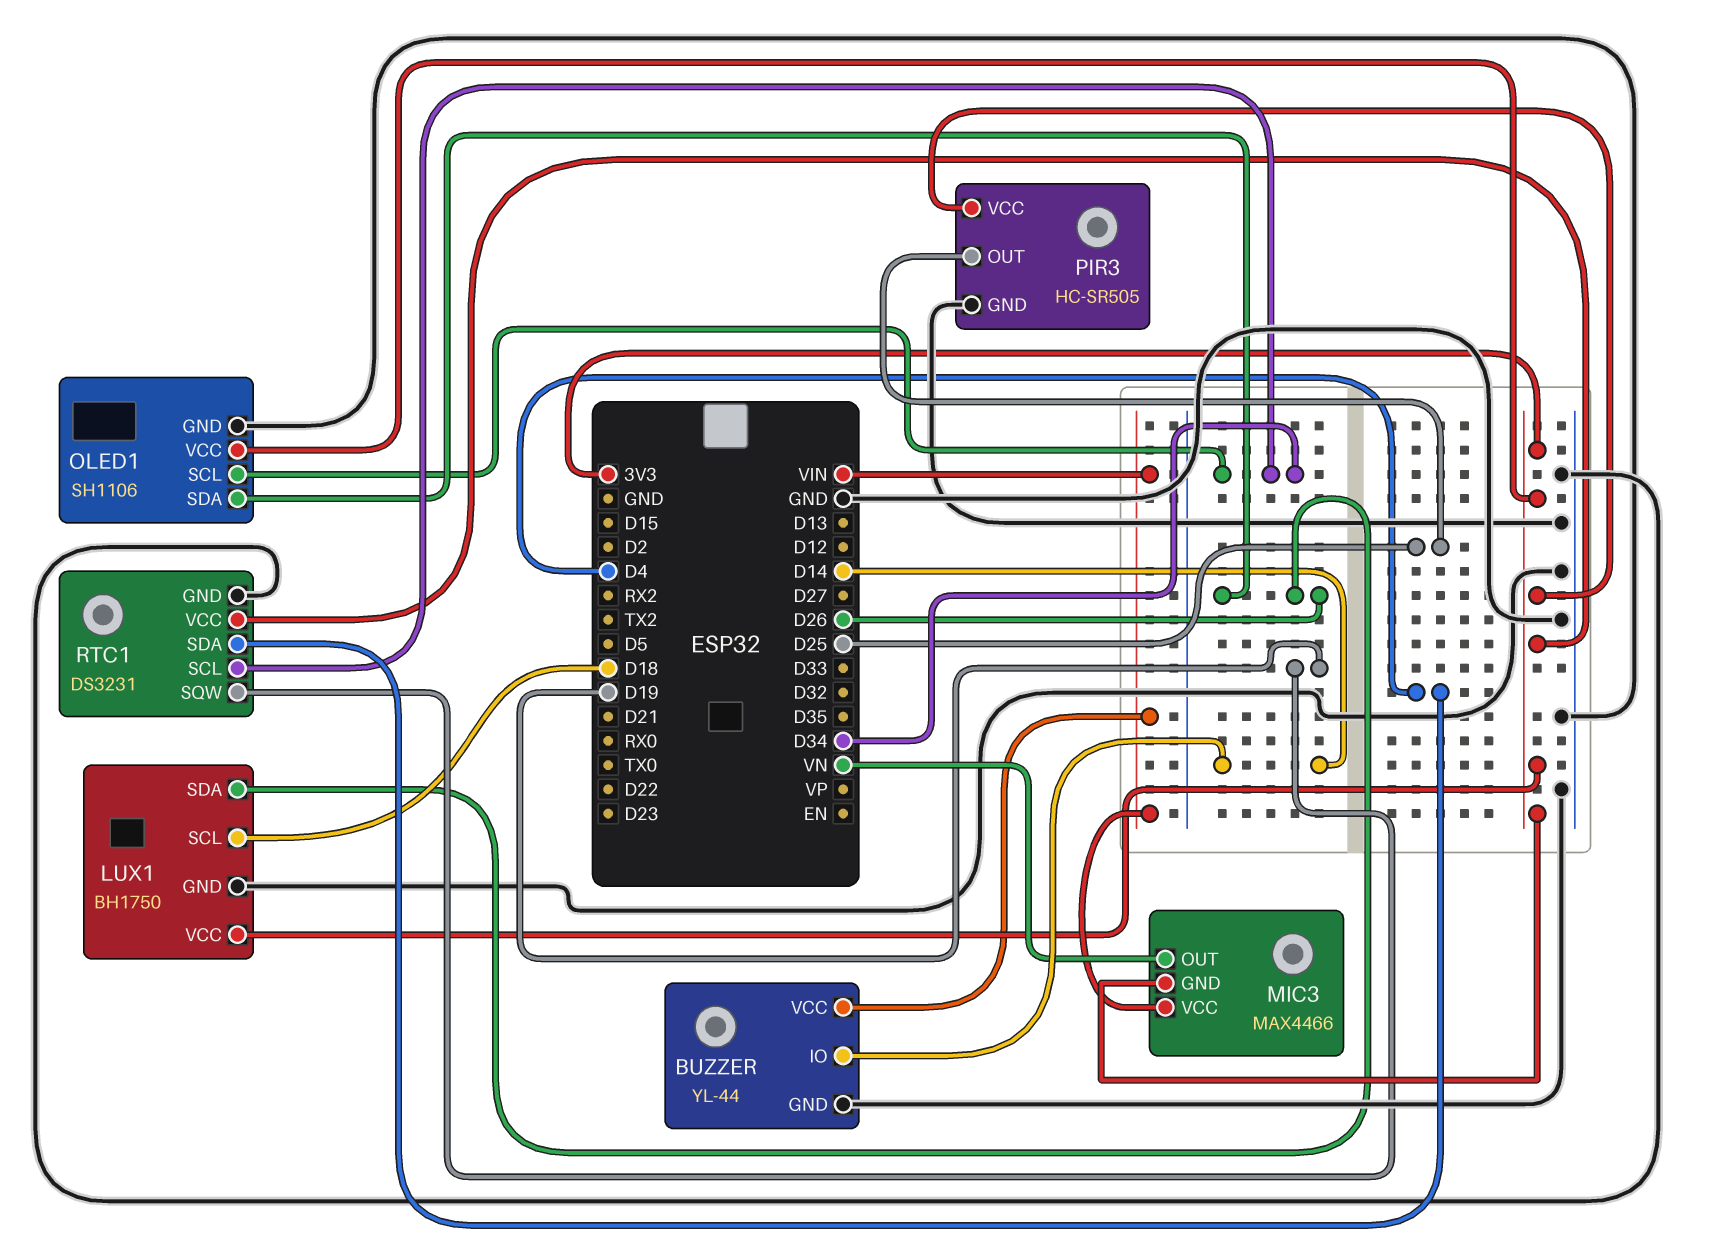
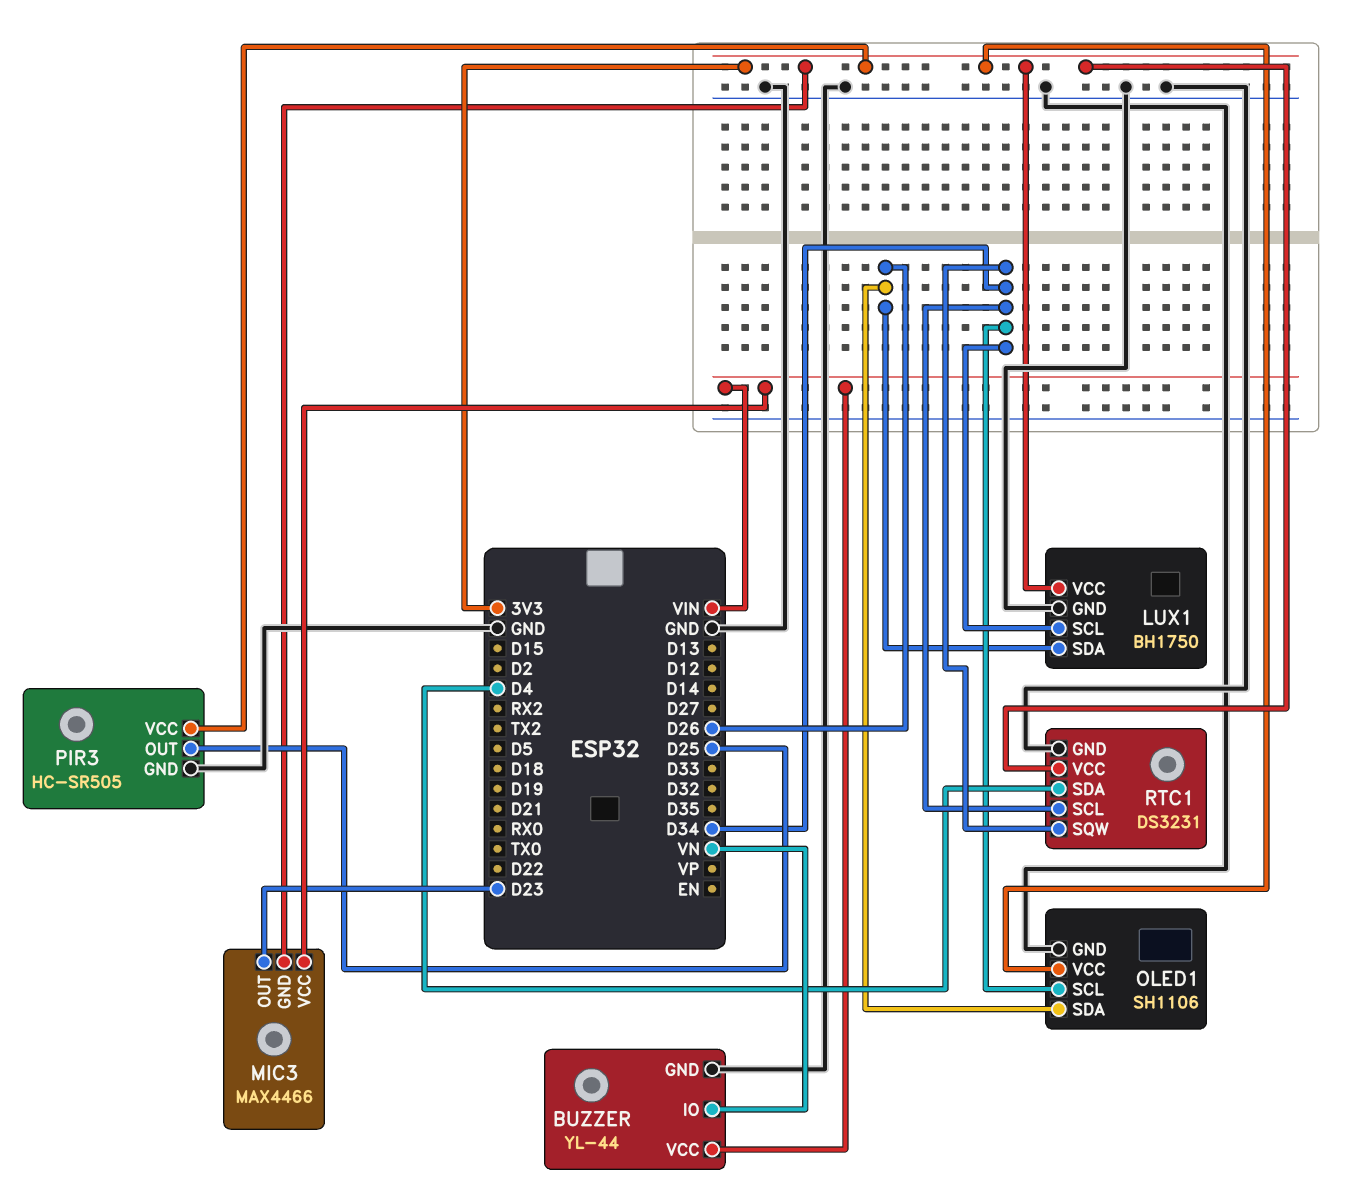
BUZZER pin IO: D14 -> VN
LUX1 pin SCL: D18 -> D34
MIC3 pin OUT: VN -> D23
RTC1 pin SQW: D19 -> D34

